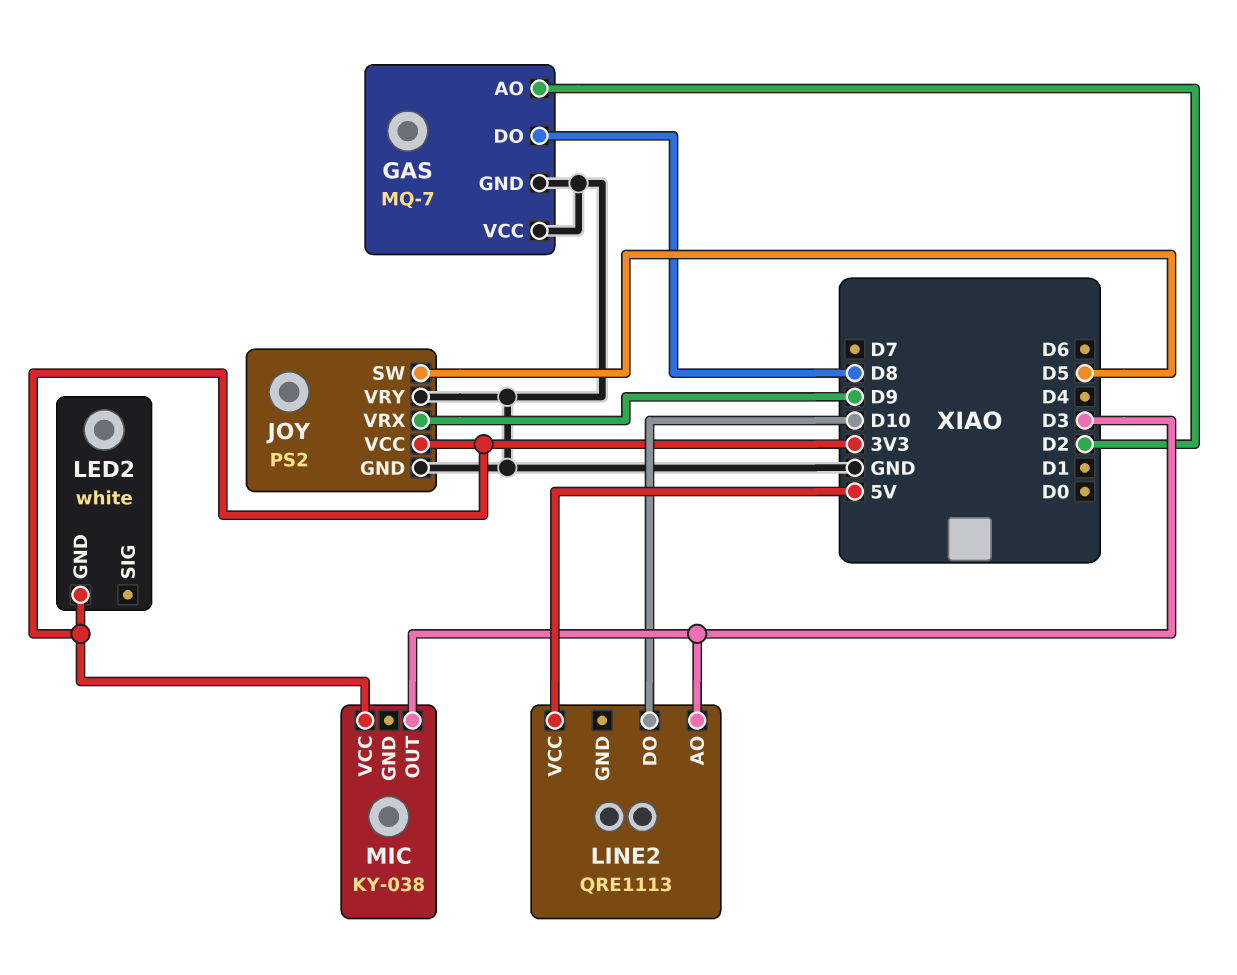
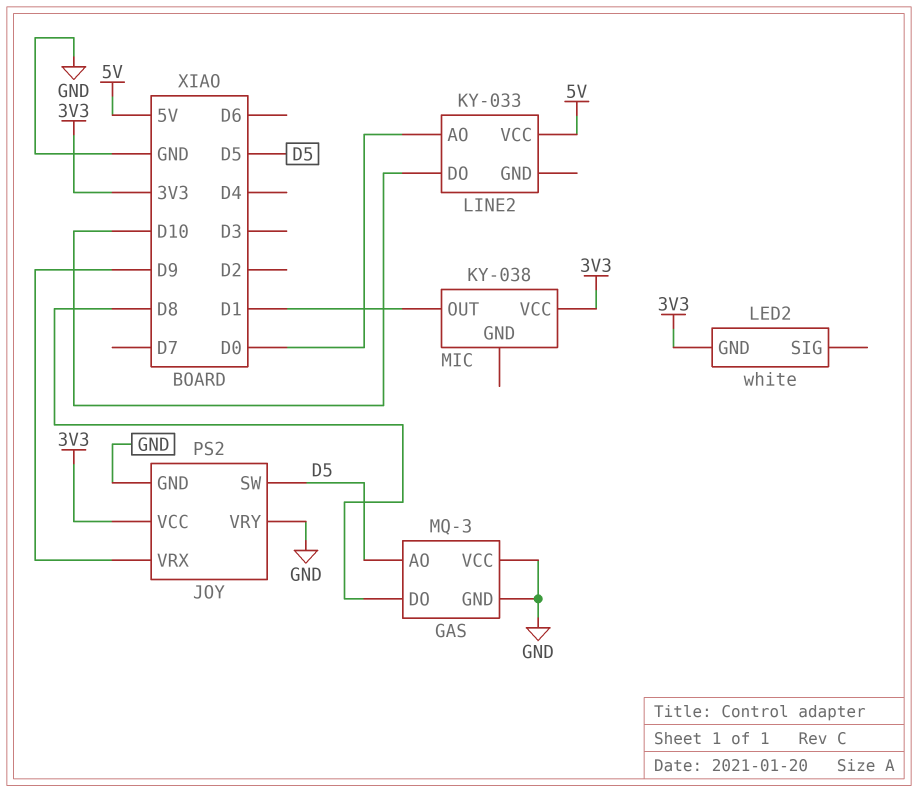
GAS: MQ-7 -> MQ-3
GAS pin AO: D2 -> D5
LINE2: QRE1113 -> KY-033
LINE2 pin AO: D3 -> D0
MIC pin OUT: D3 -> D1

